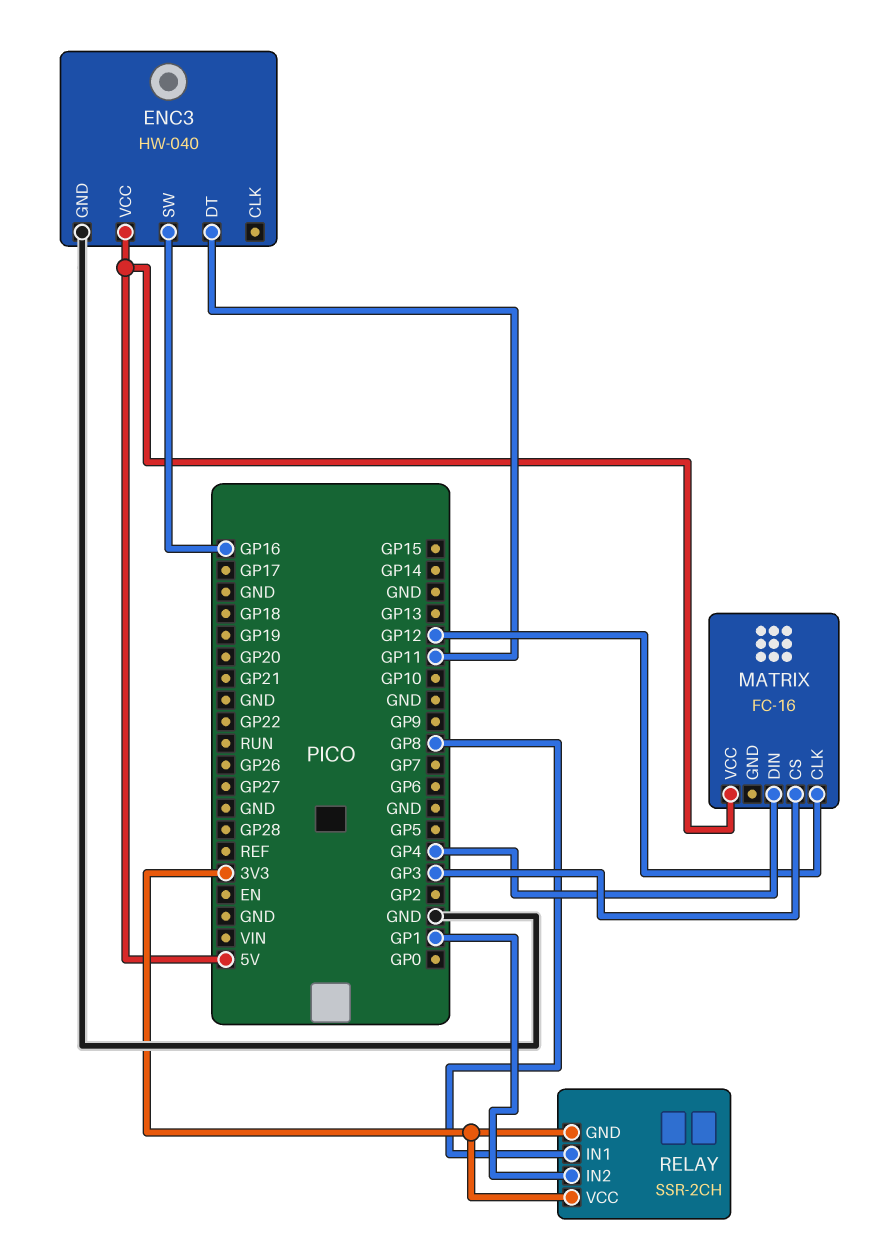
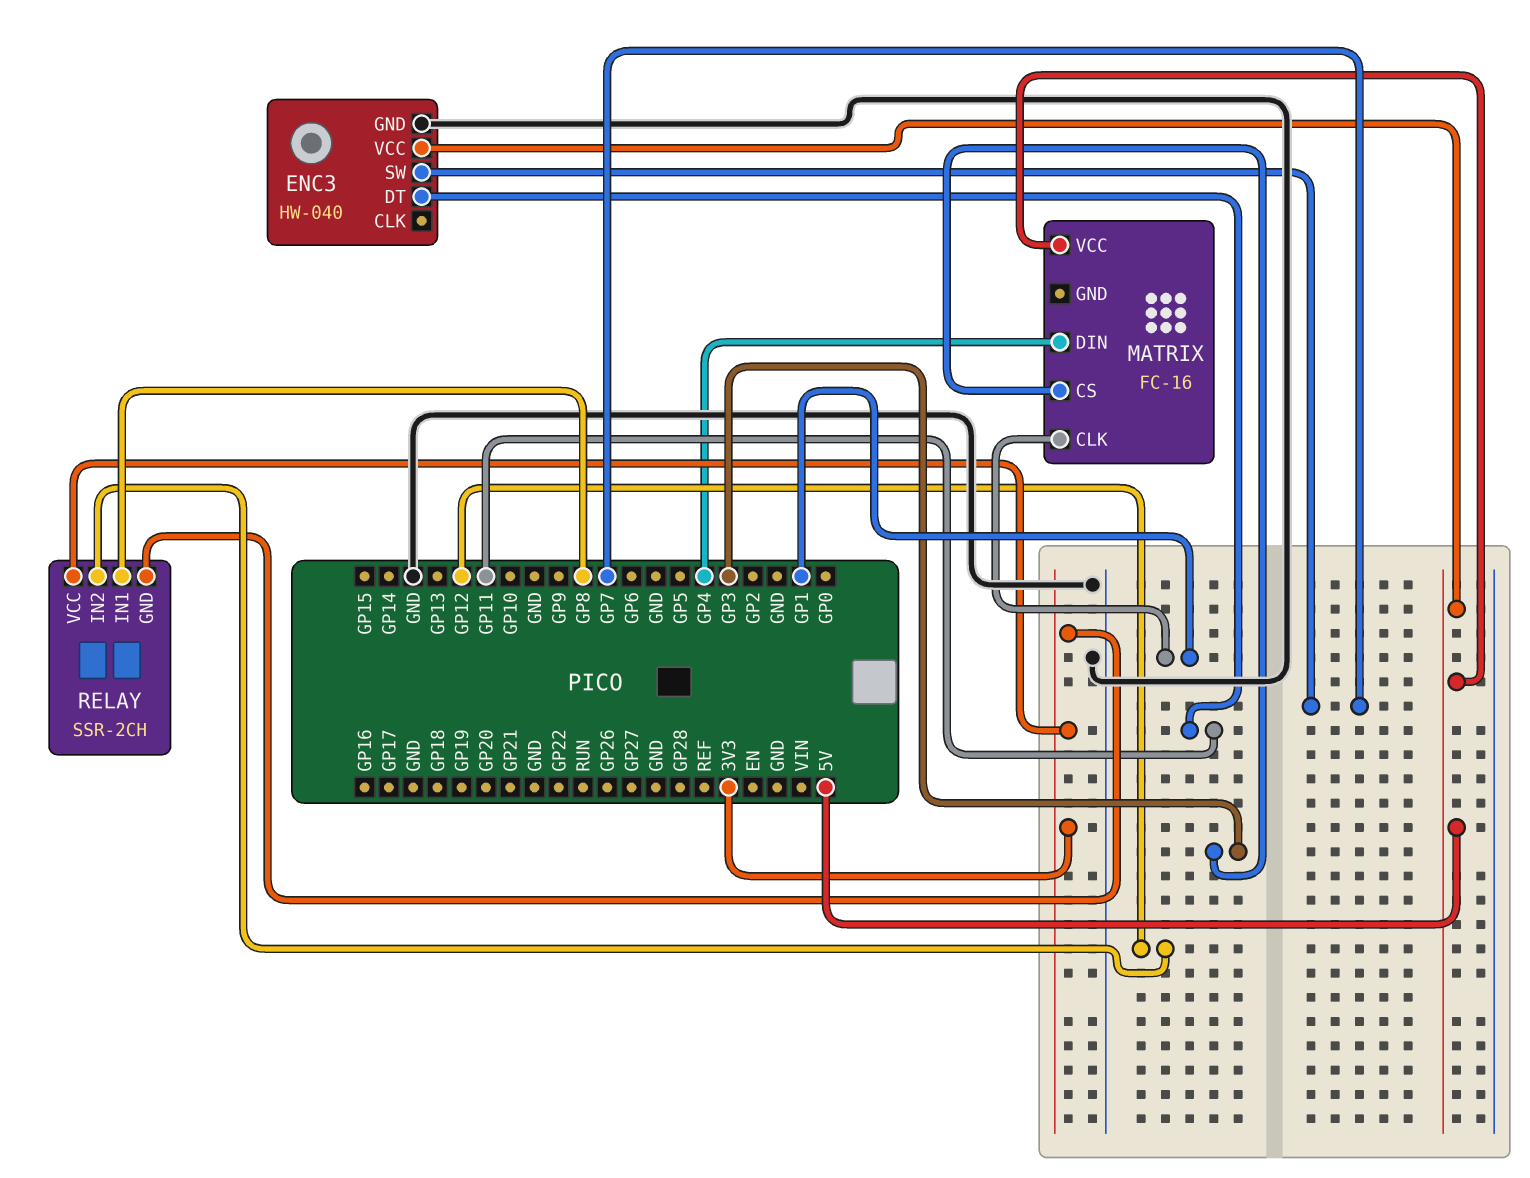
ENC3 pin SW: GP16 -> GP7
MATRIX pin CLK: GP12 -> GP1
RELAY pin IN2: GP1 -> GP12

